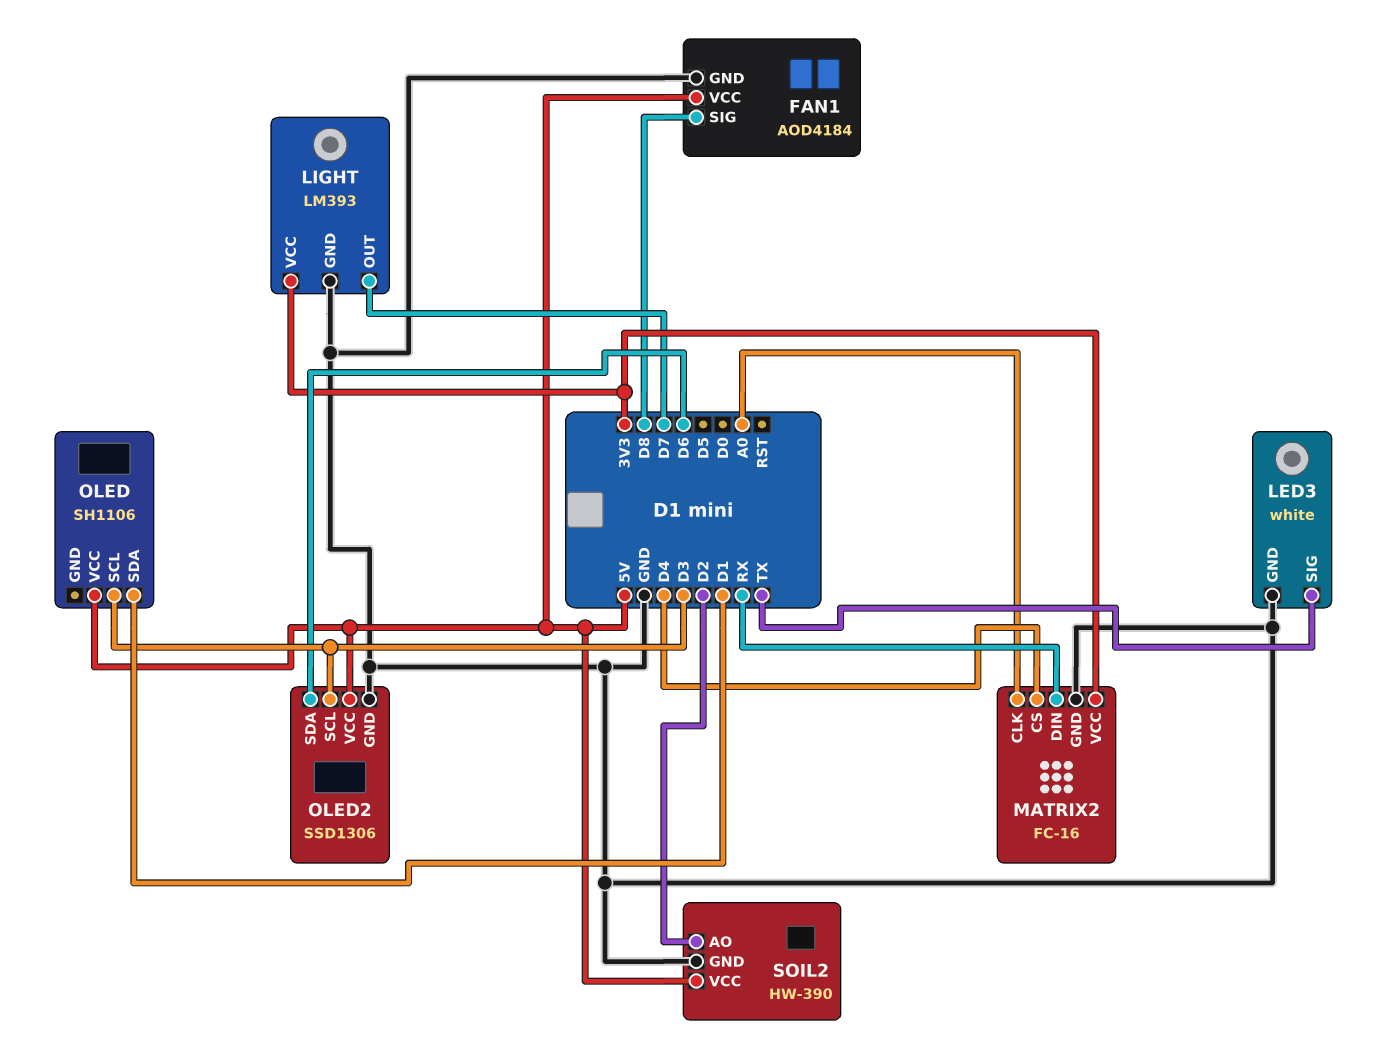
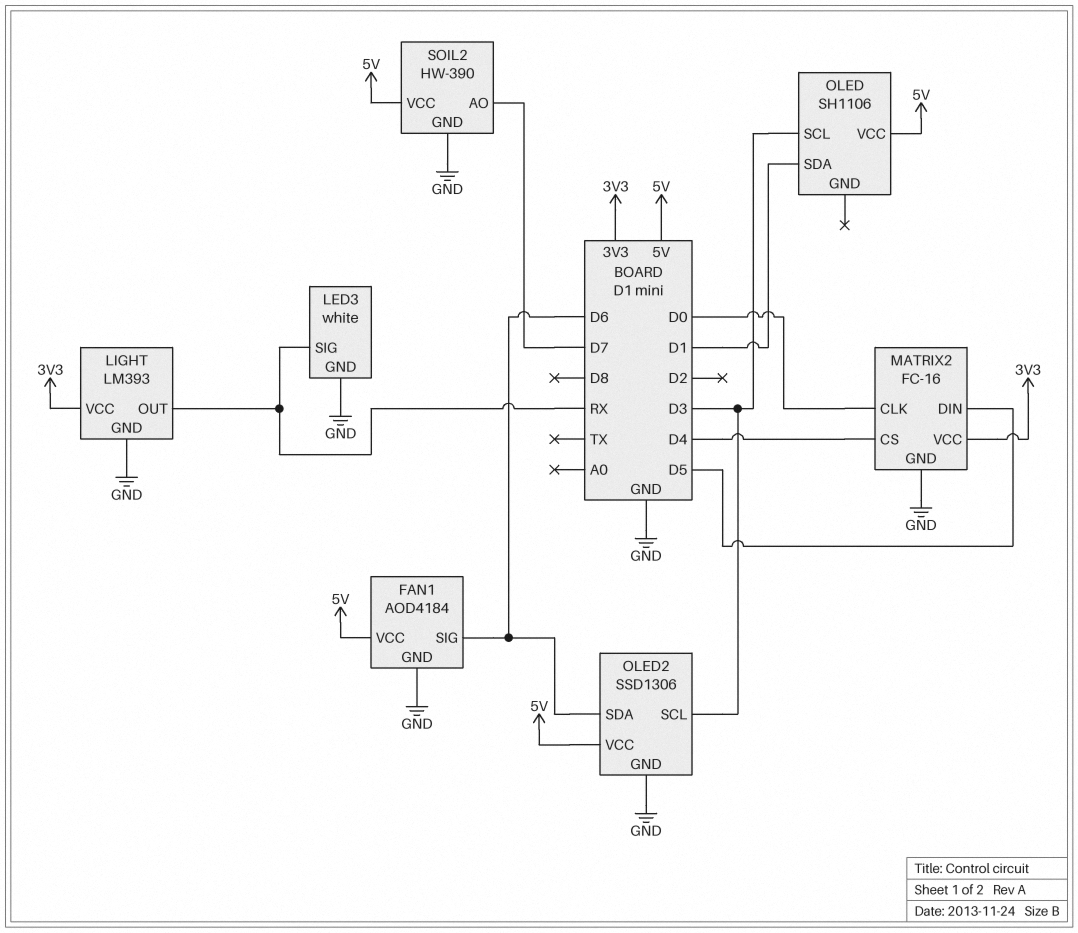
FAN1 pin SIG: D8 -> D6
LED3 pin SIG: TX -> RX
LIGHT pin OUT: D7 -> RX
MATRIX2 pin CLK: A0 -> D0
MATRIX2 pin DIN: RX -> D5
SOIL2 pin AO: D2 -> D7

